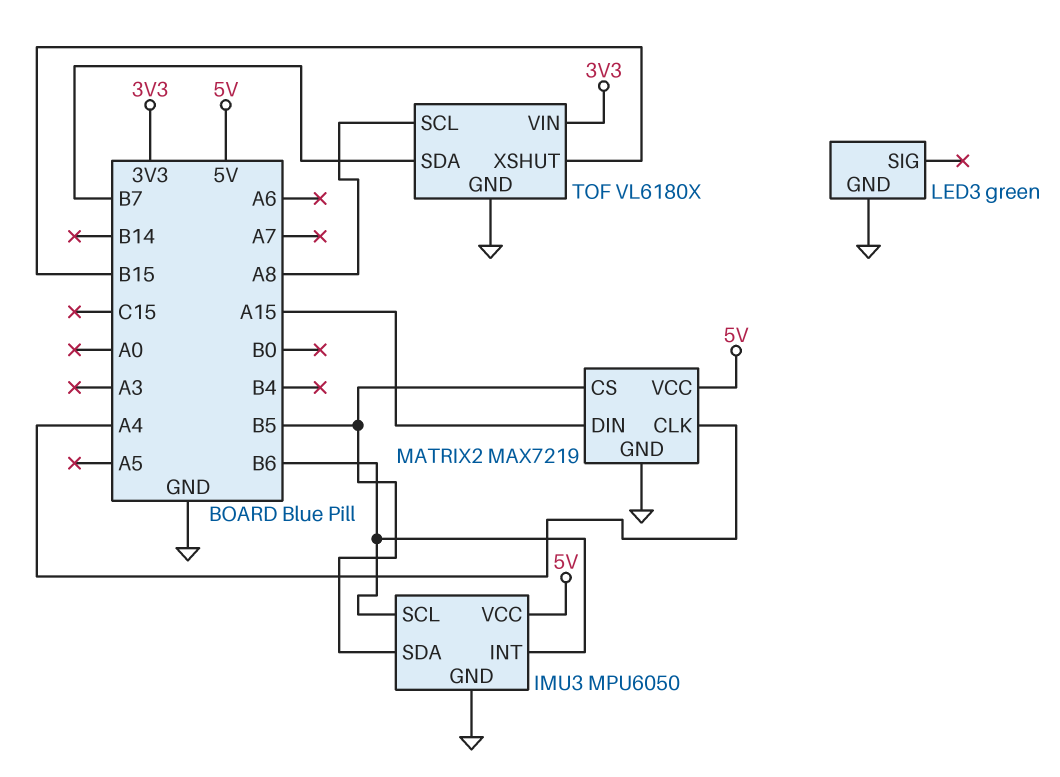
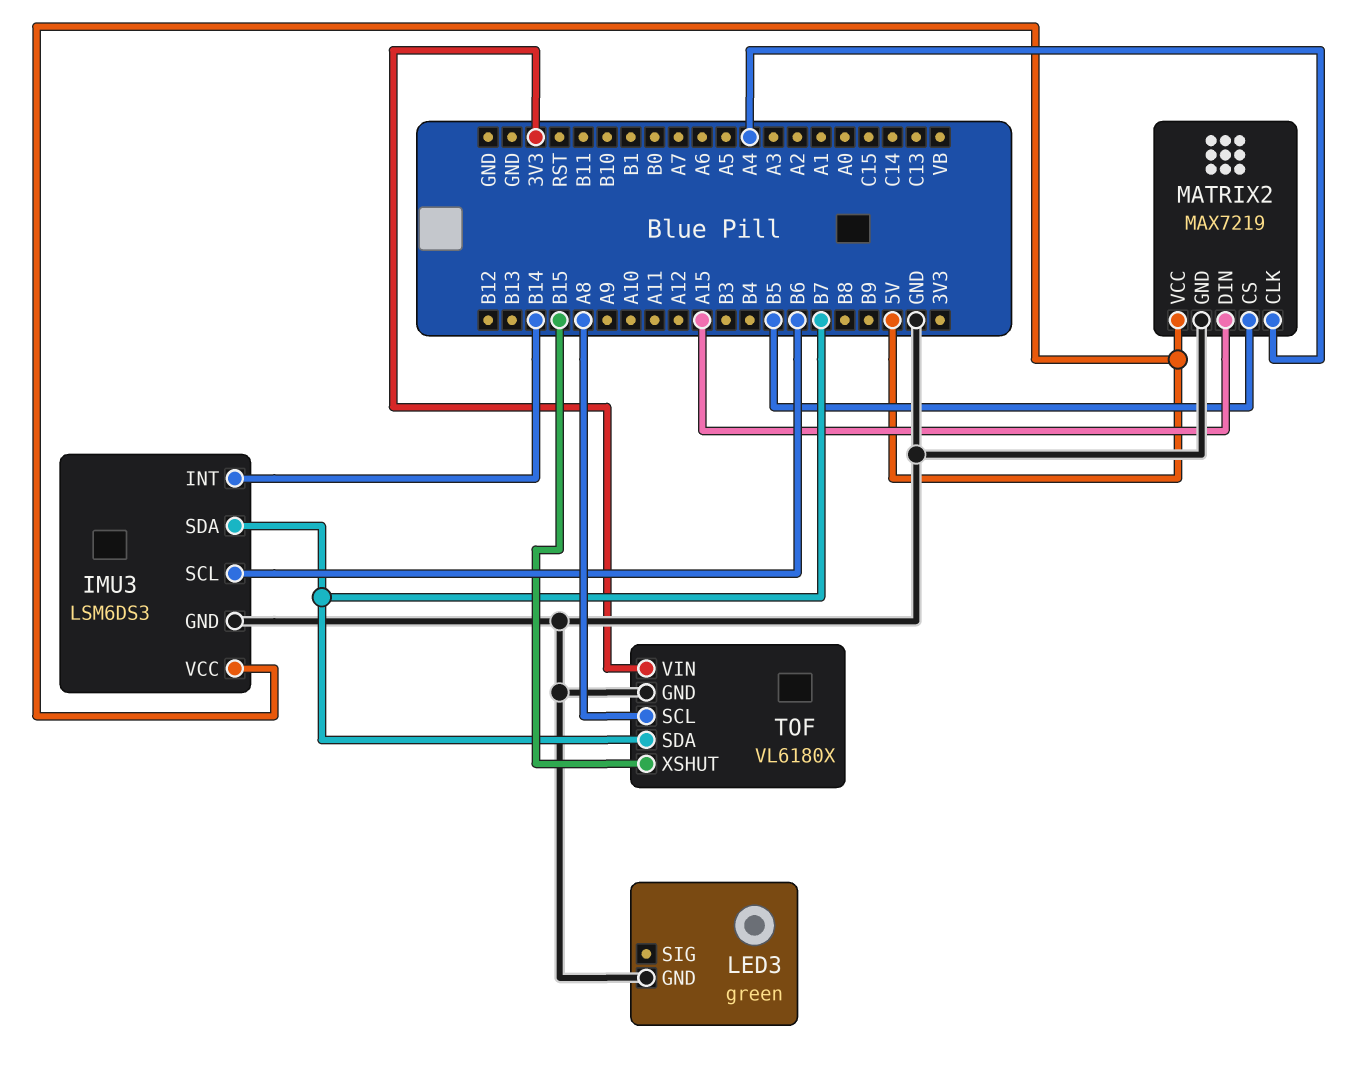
IMU3: MPU6050 -> LSM6DS3
IMU3 pin INT: B6 -> B14
IMU3 pin SDA: B5 -> B7

